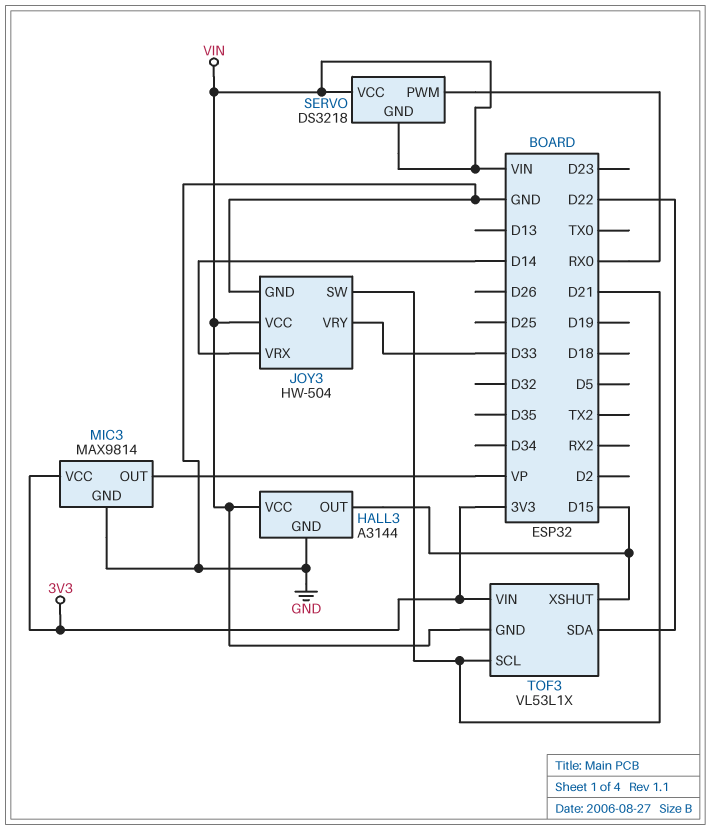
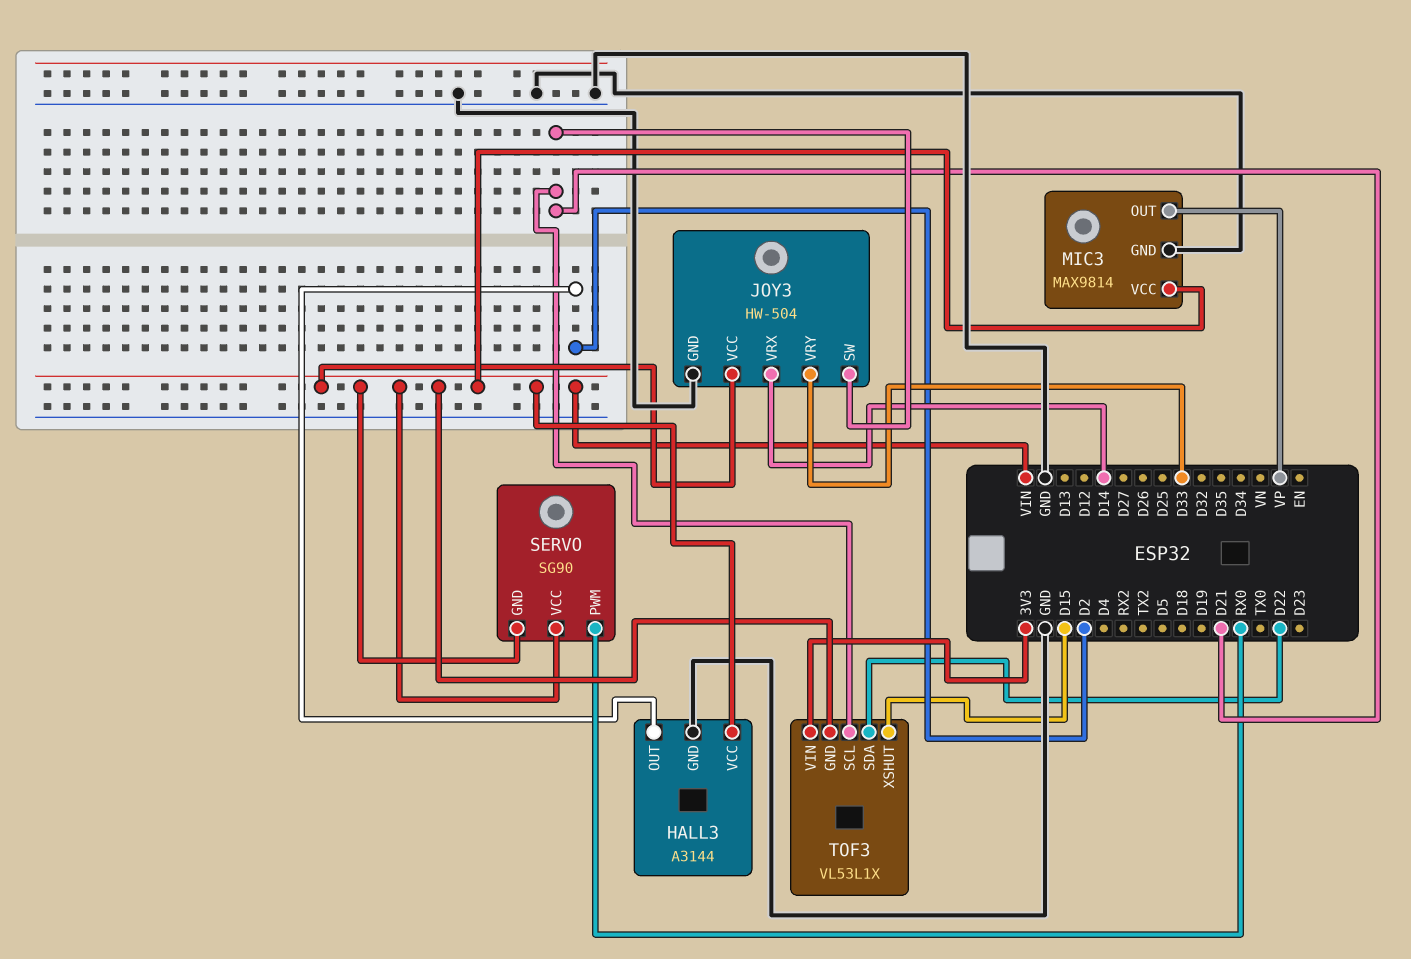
HALL3 pin OUT: D15 -> D2
MIC3 pin VCC: 3V3 -> VIN
SERVO: DS3218 -> SG90

